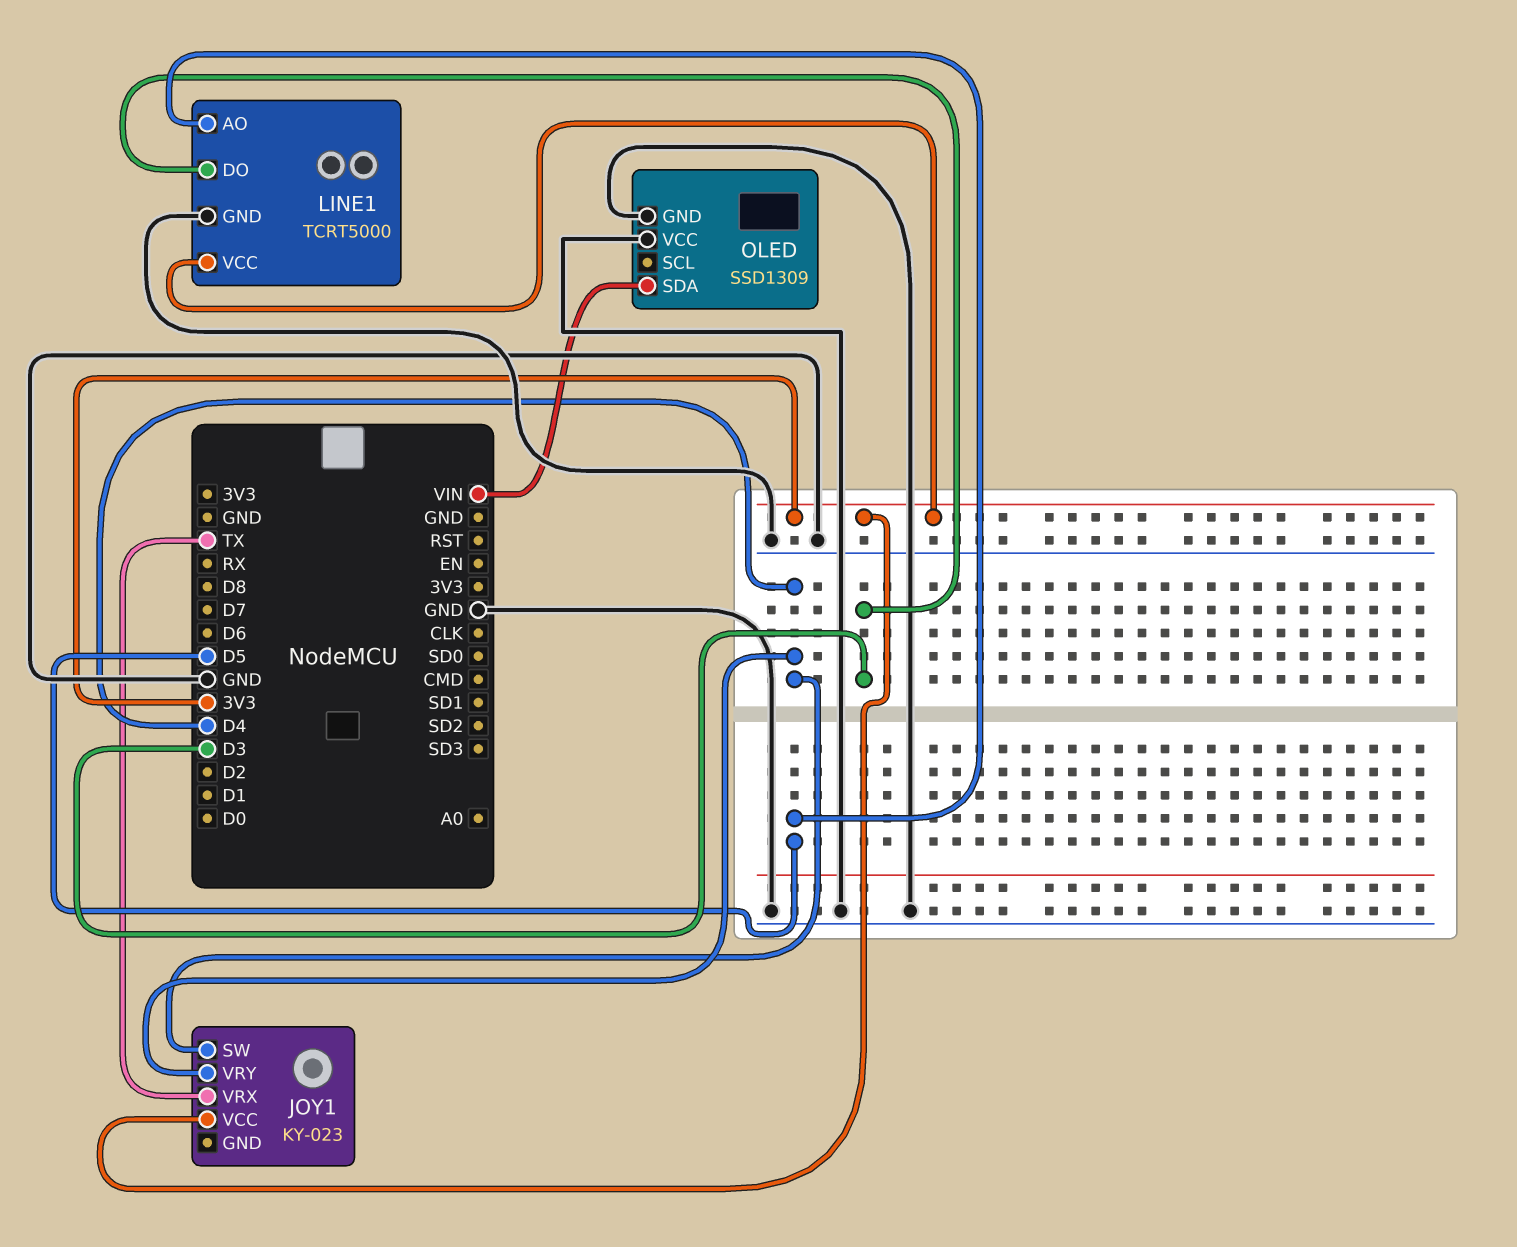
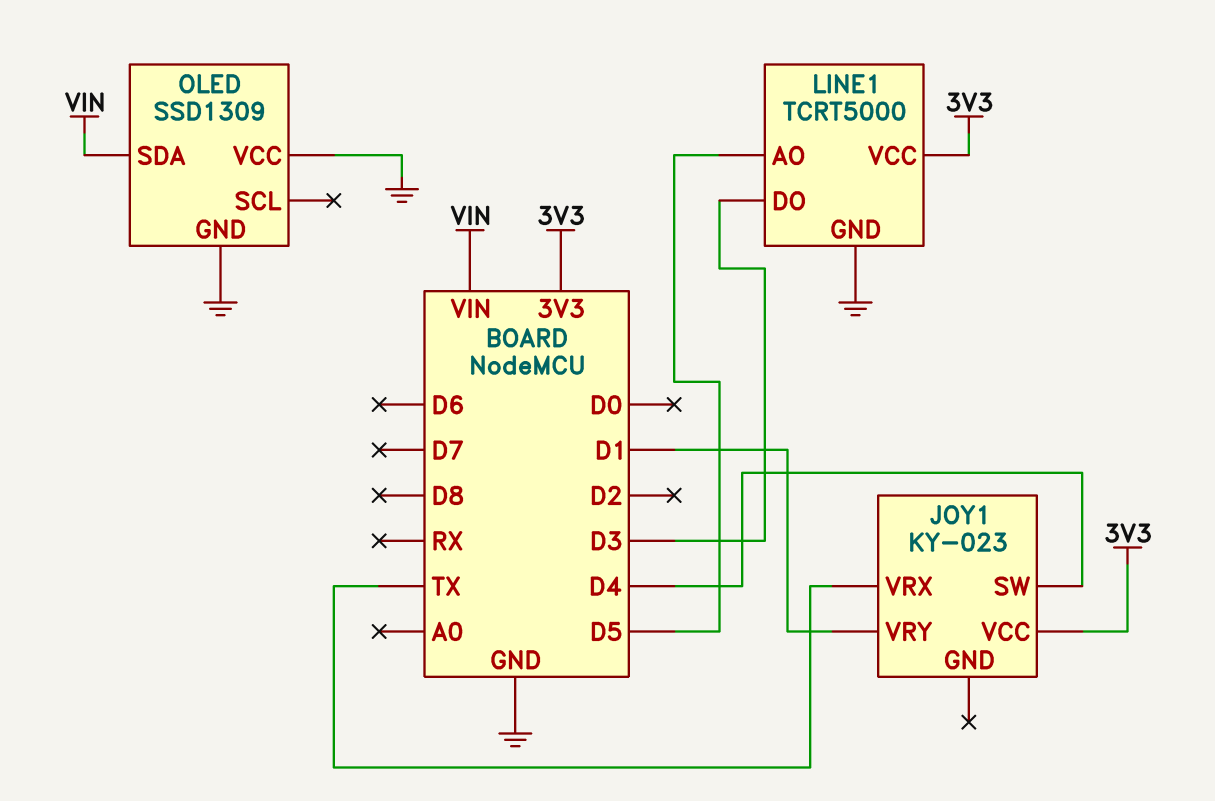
JOY1 pin VRY: D4 -> D1

